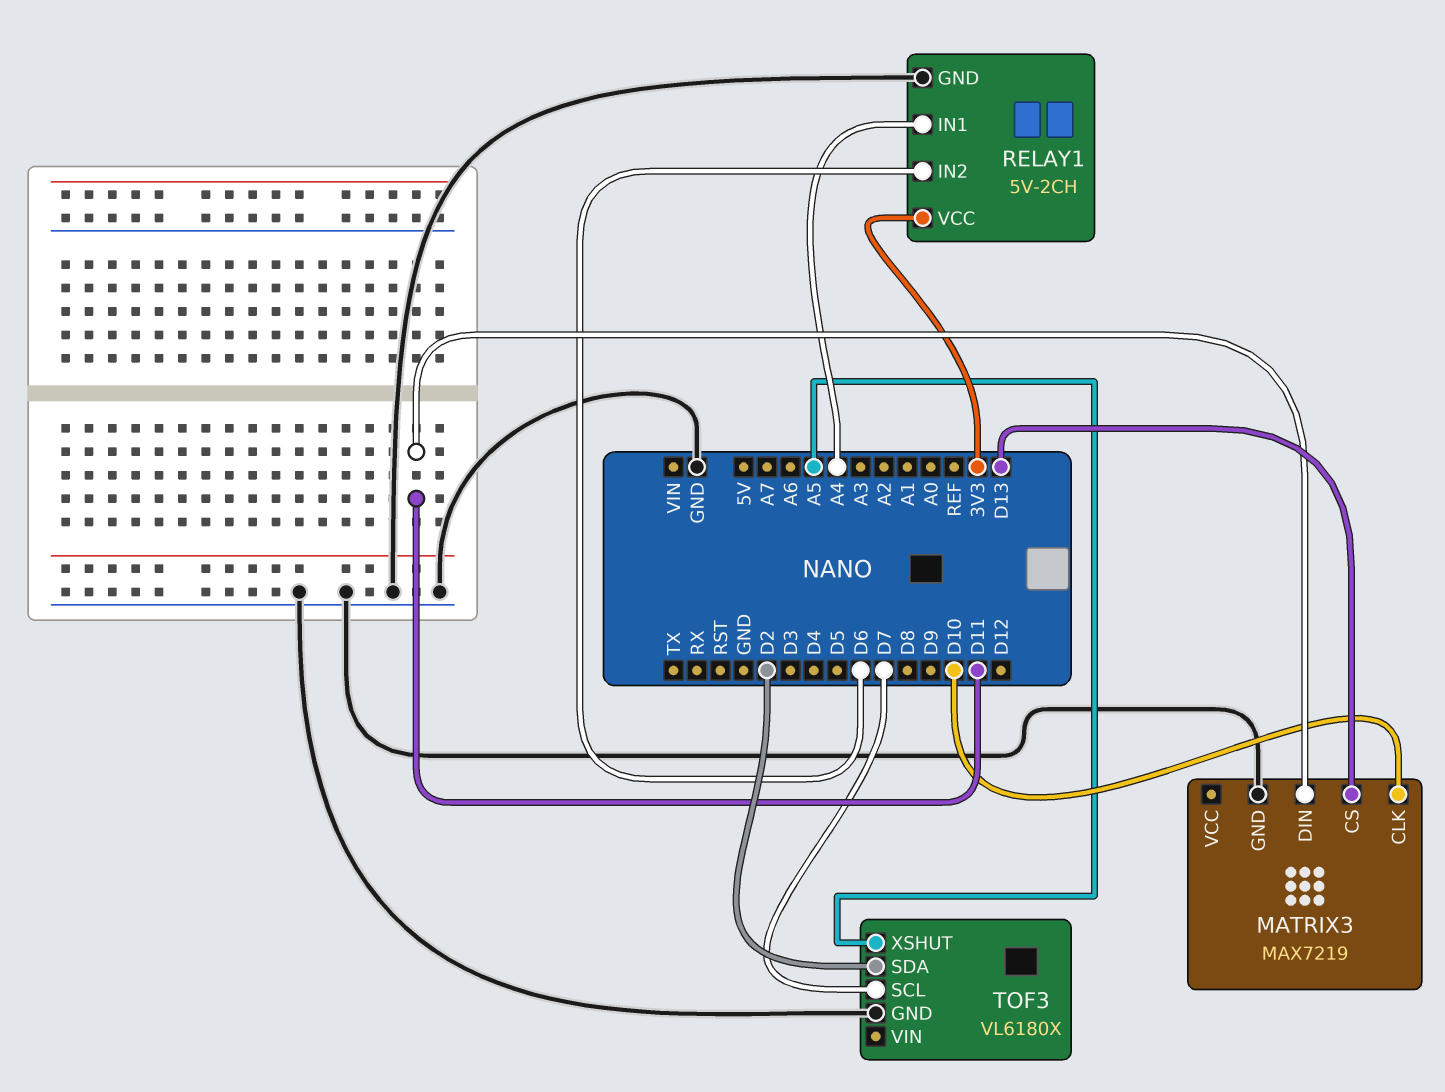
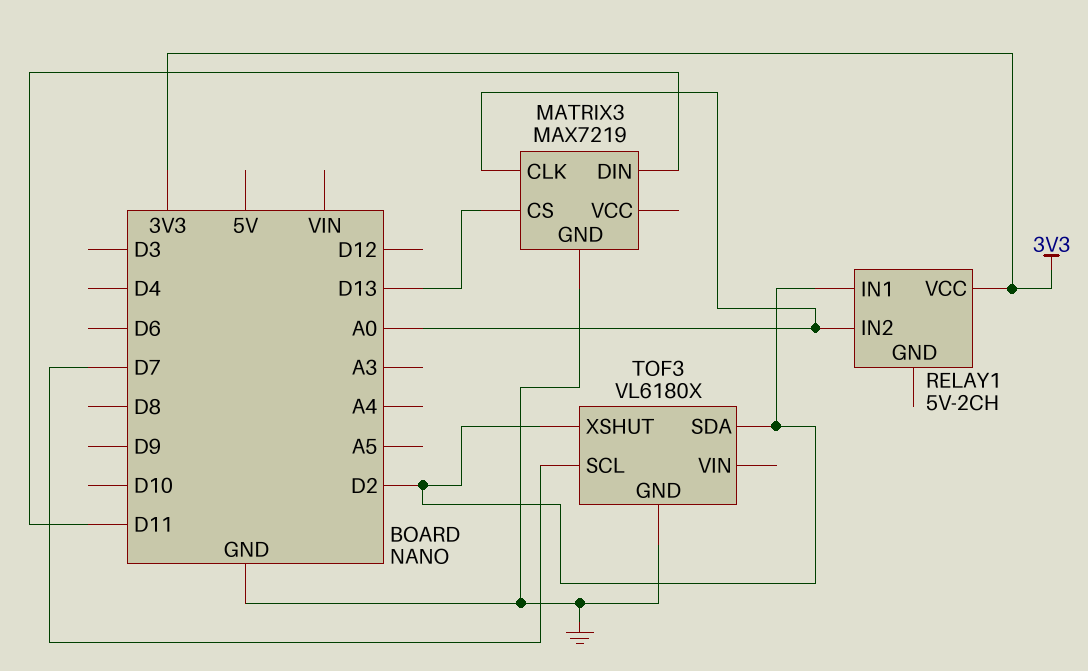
MATRIX3 pin CLK: D10 -> A0
RELAY1 pin GND: GND -> none
RELAY1 pin IN1: A4 -> D2
RELAY1 pin IN2: D6 -> A0
TOF3 pin XSHUT: A5 -> D2

